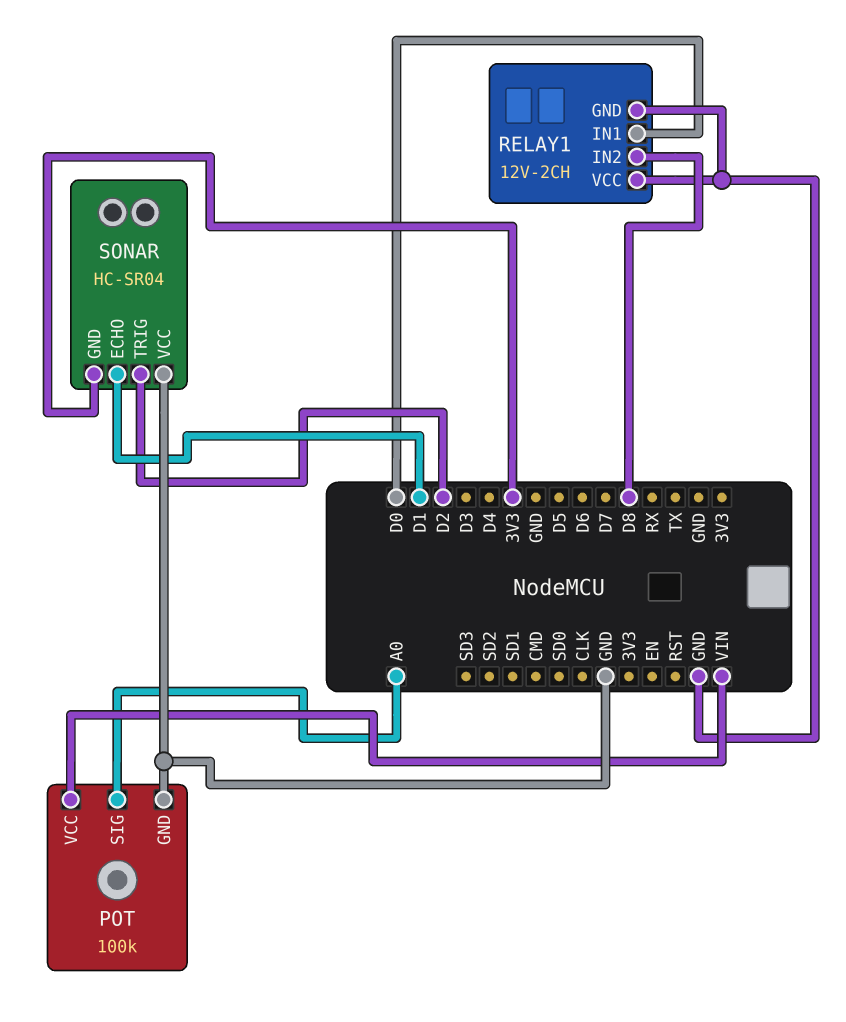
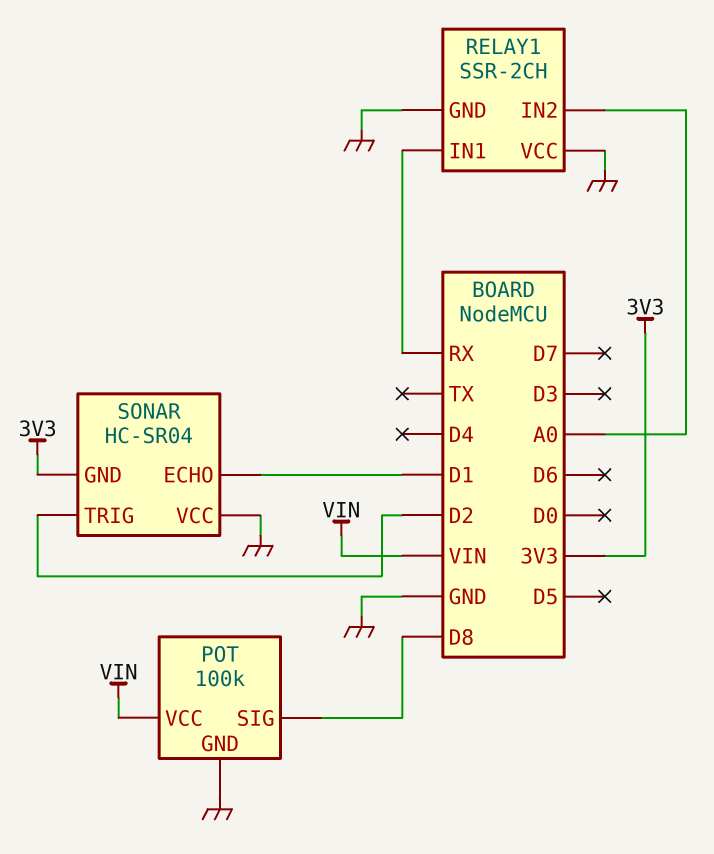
POT pin SIG: A0 -> D8
RELAY1: 12V-2CH -> SSR-2CH
RELAY1 pin IN1: D0 -> RX
RELAY1 pin IN2: D8 -> A0

